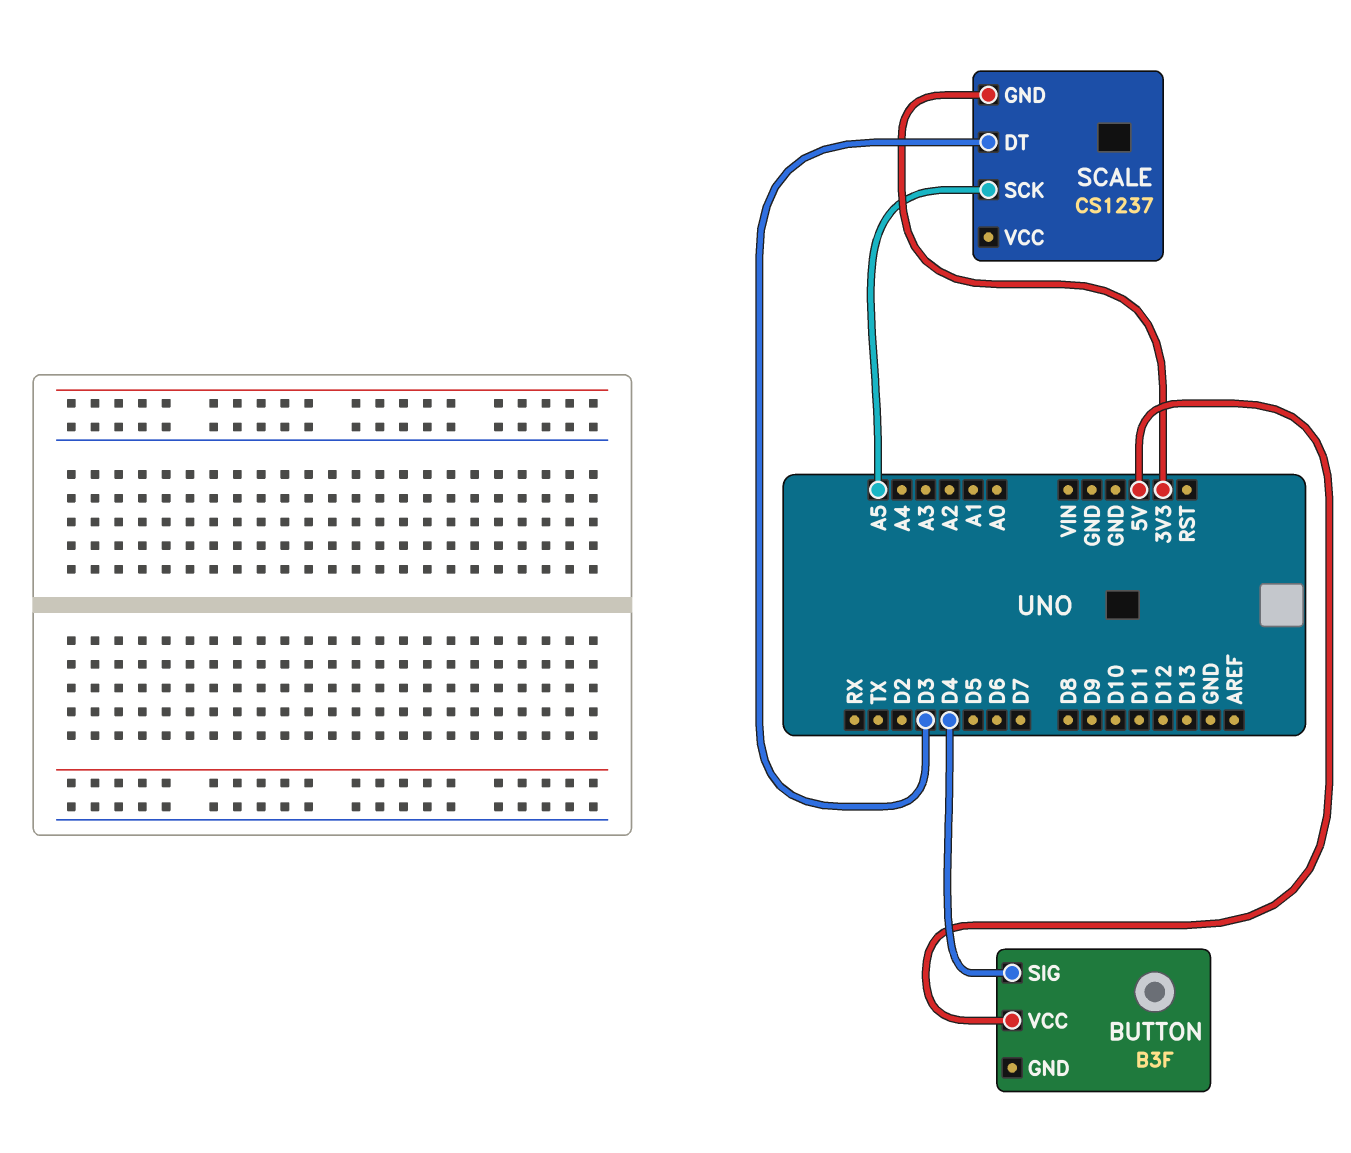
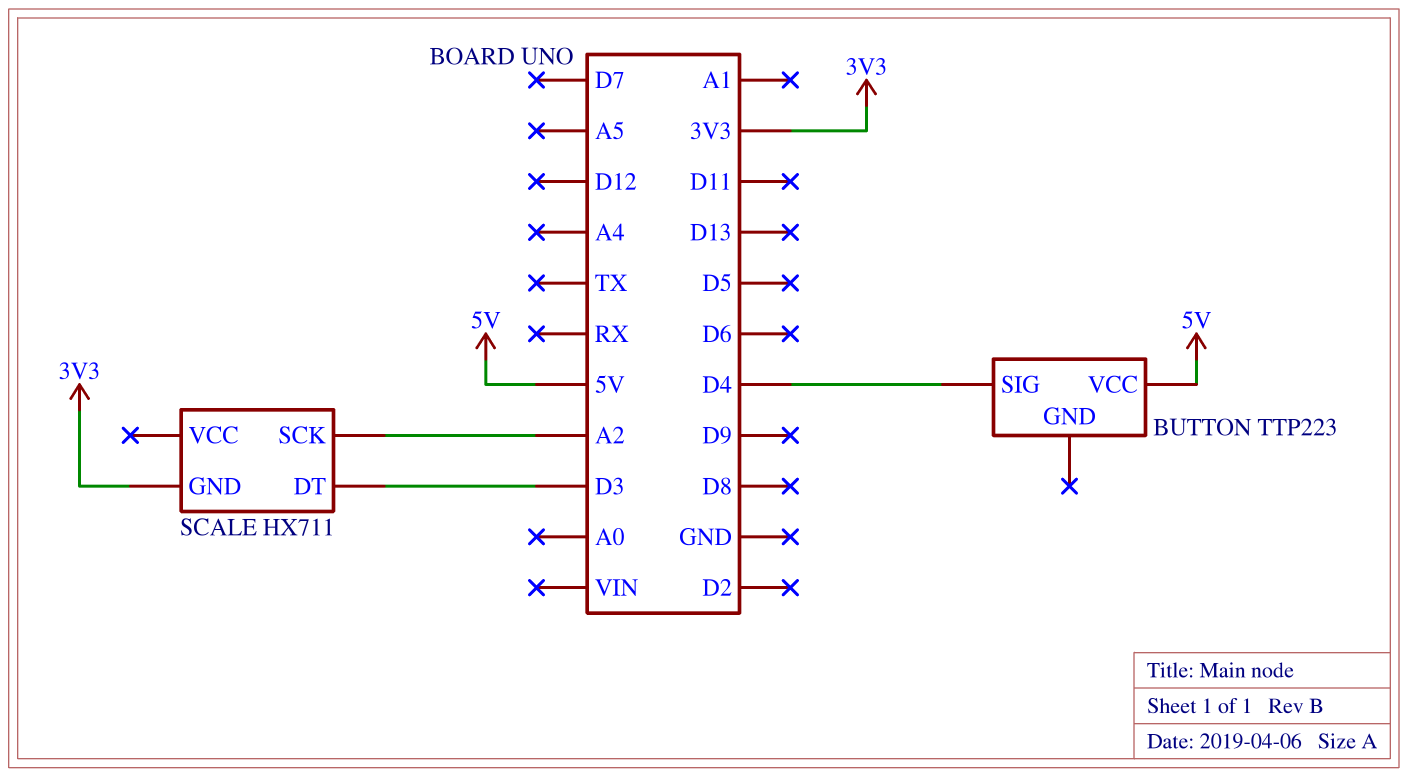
BUTTON: B3F -> TTP223
SCALE: CS1237 -> HX711
SCALE pin SCK: A5 -> A2

